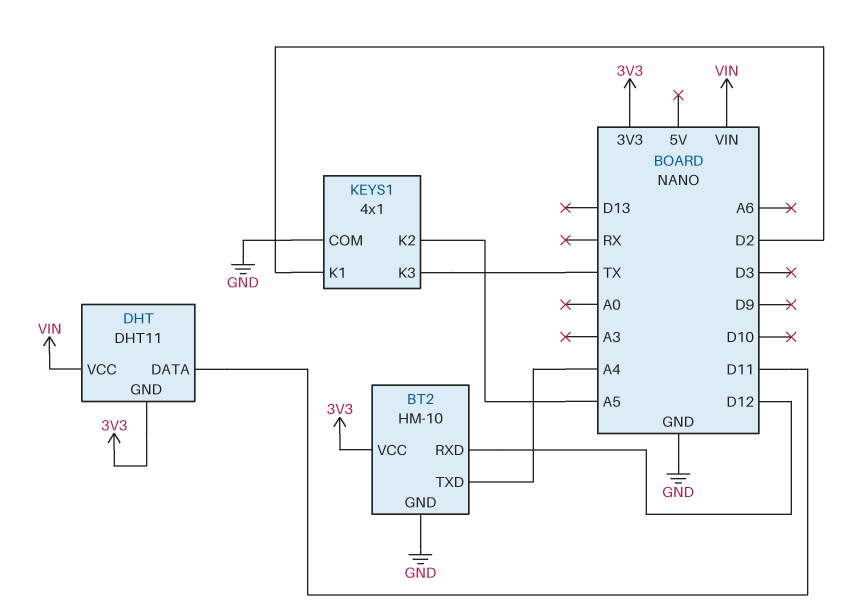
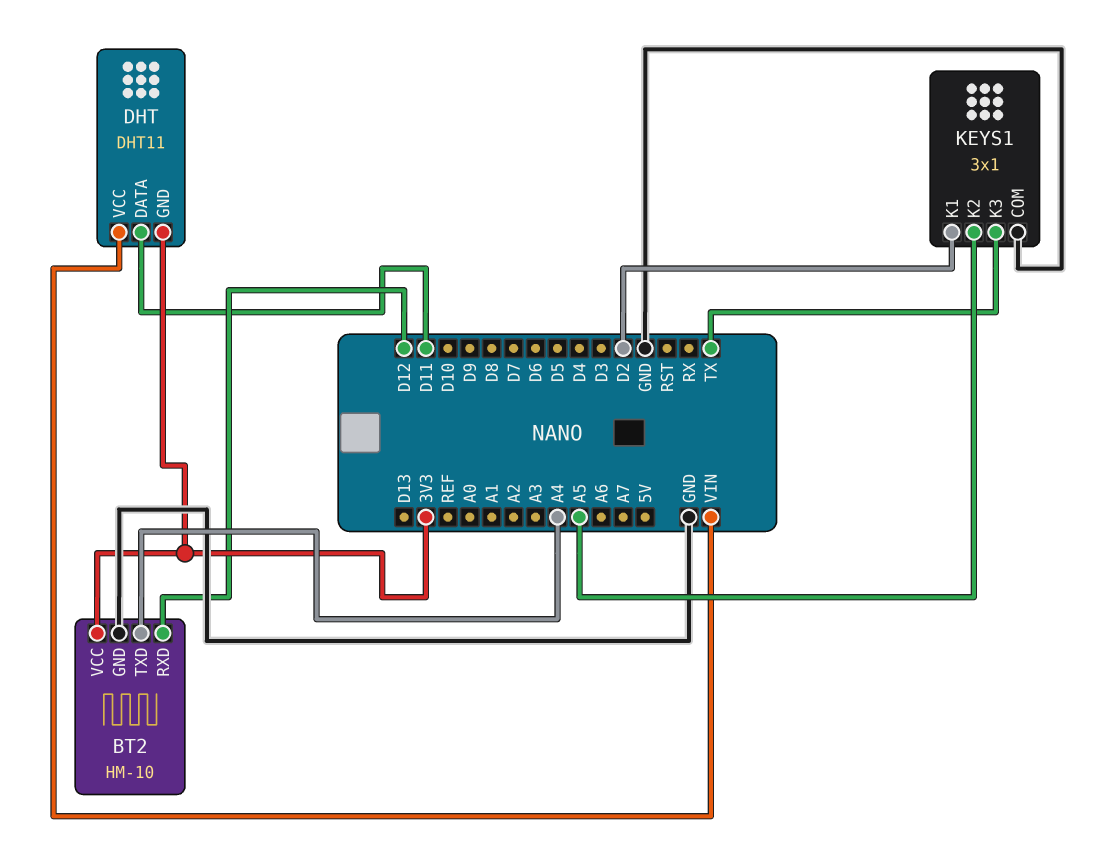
KEYS1: 4x1 -> 3x1

